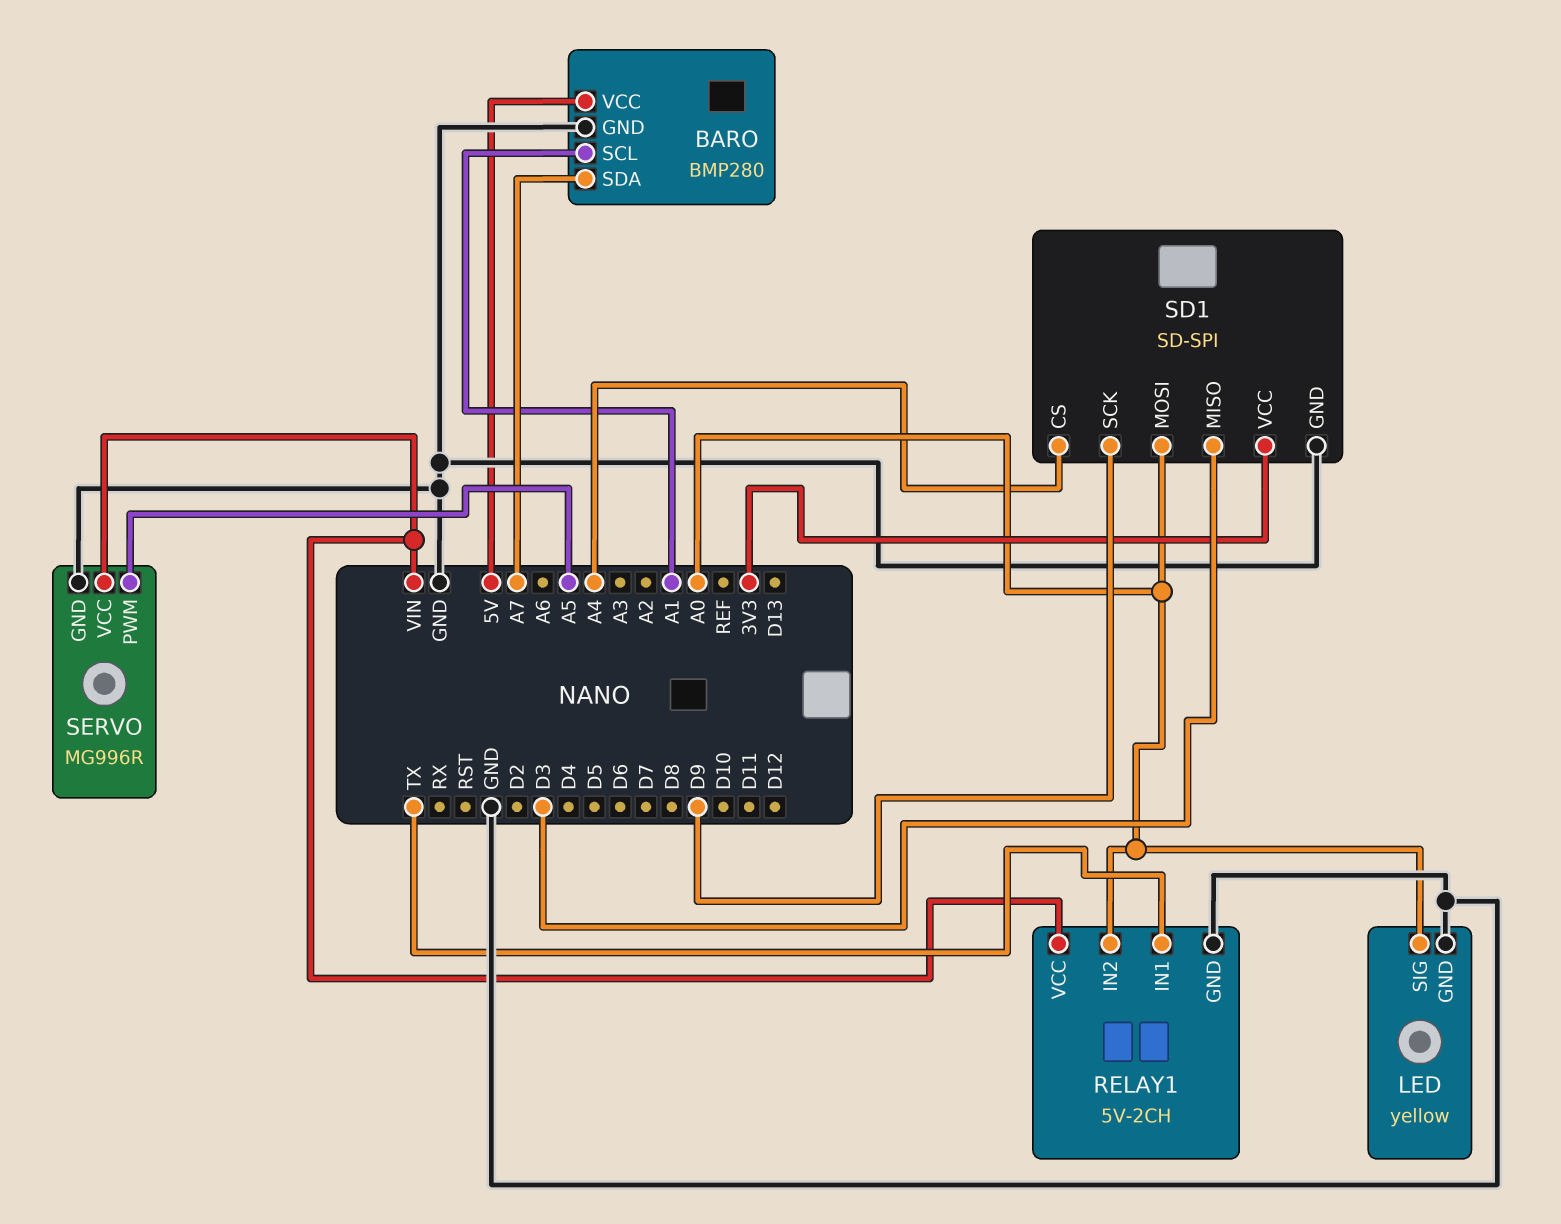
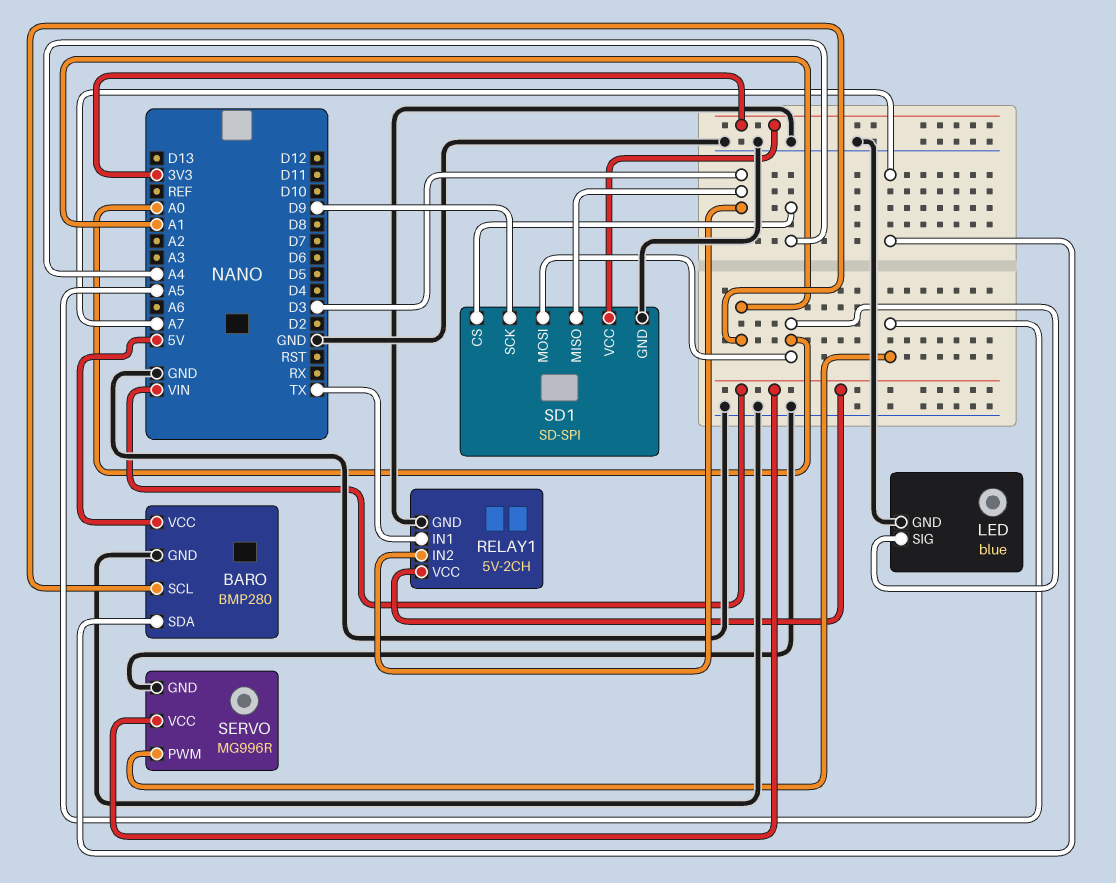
LED: yellow -> blue
RELAY1 pin IN2: A0 -> D3

